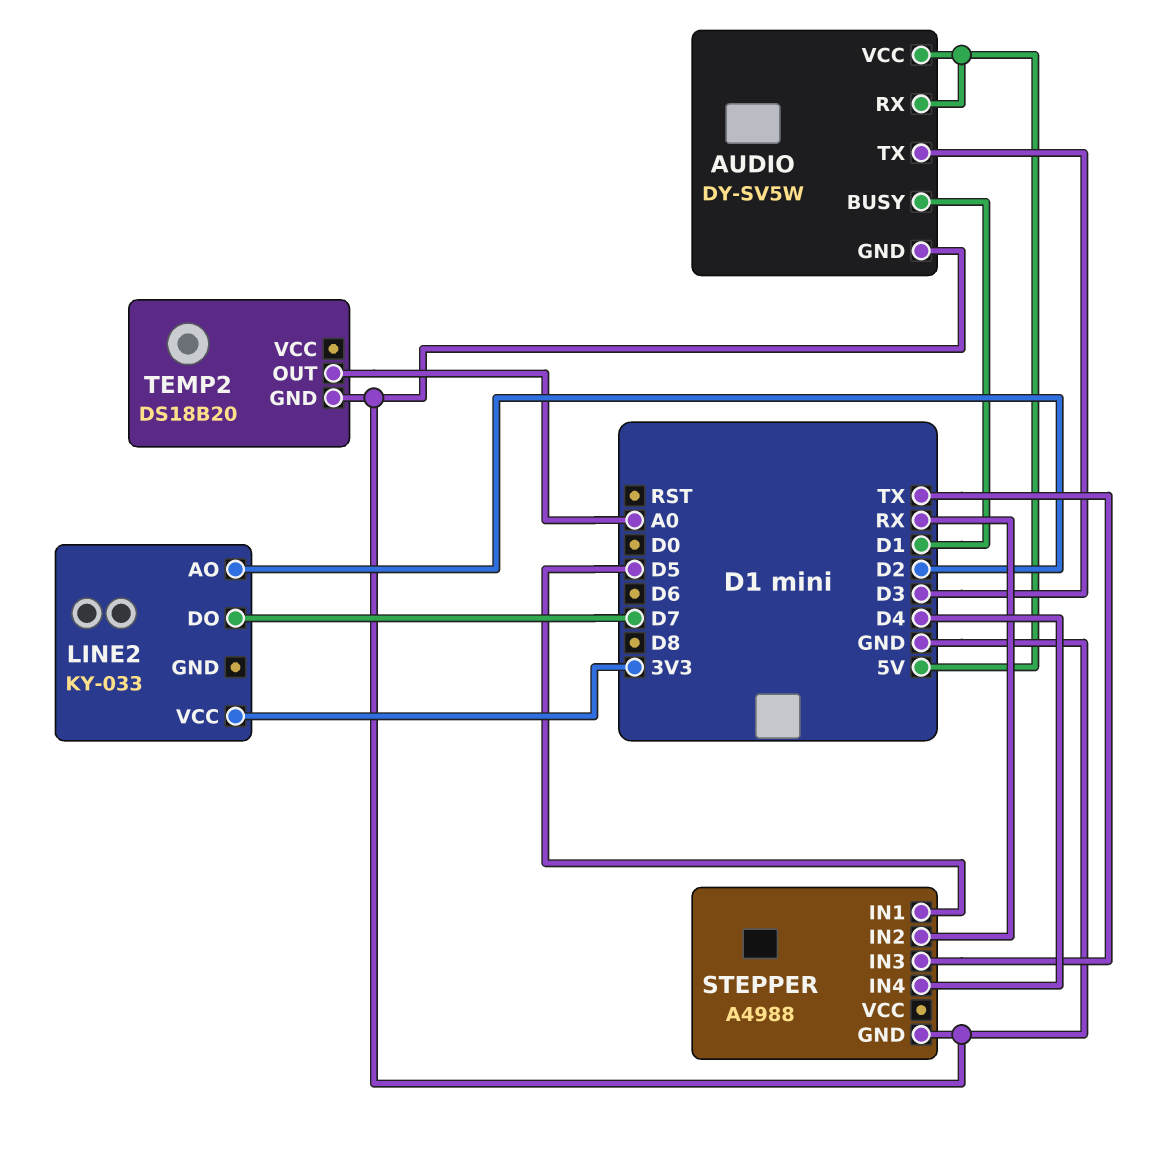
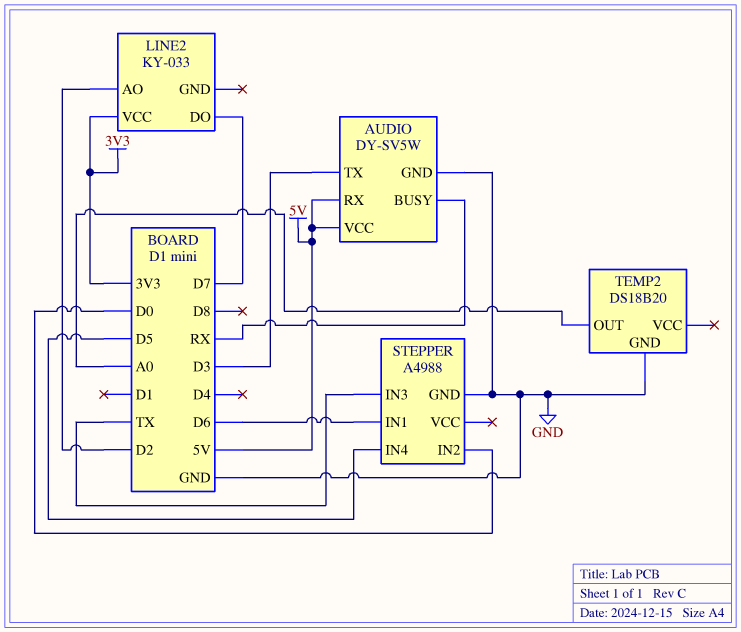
AUDIO pin BUSY: D1 -> RX
STEPPER pin IN1: D5 -> D6
STEPPER pin IN2: RX -> D0
STEPPER pin IN4: D4 -> D5

